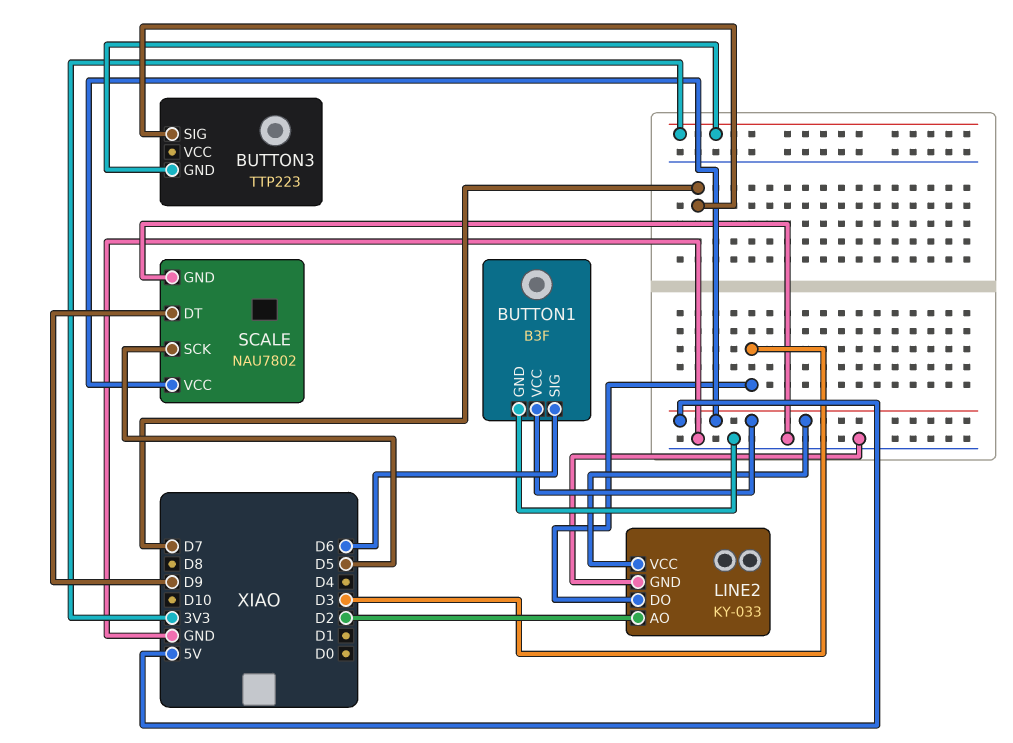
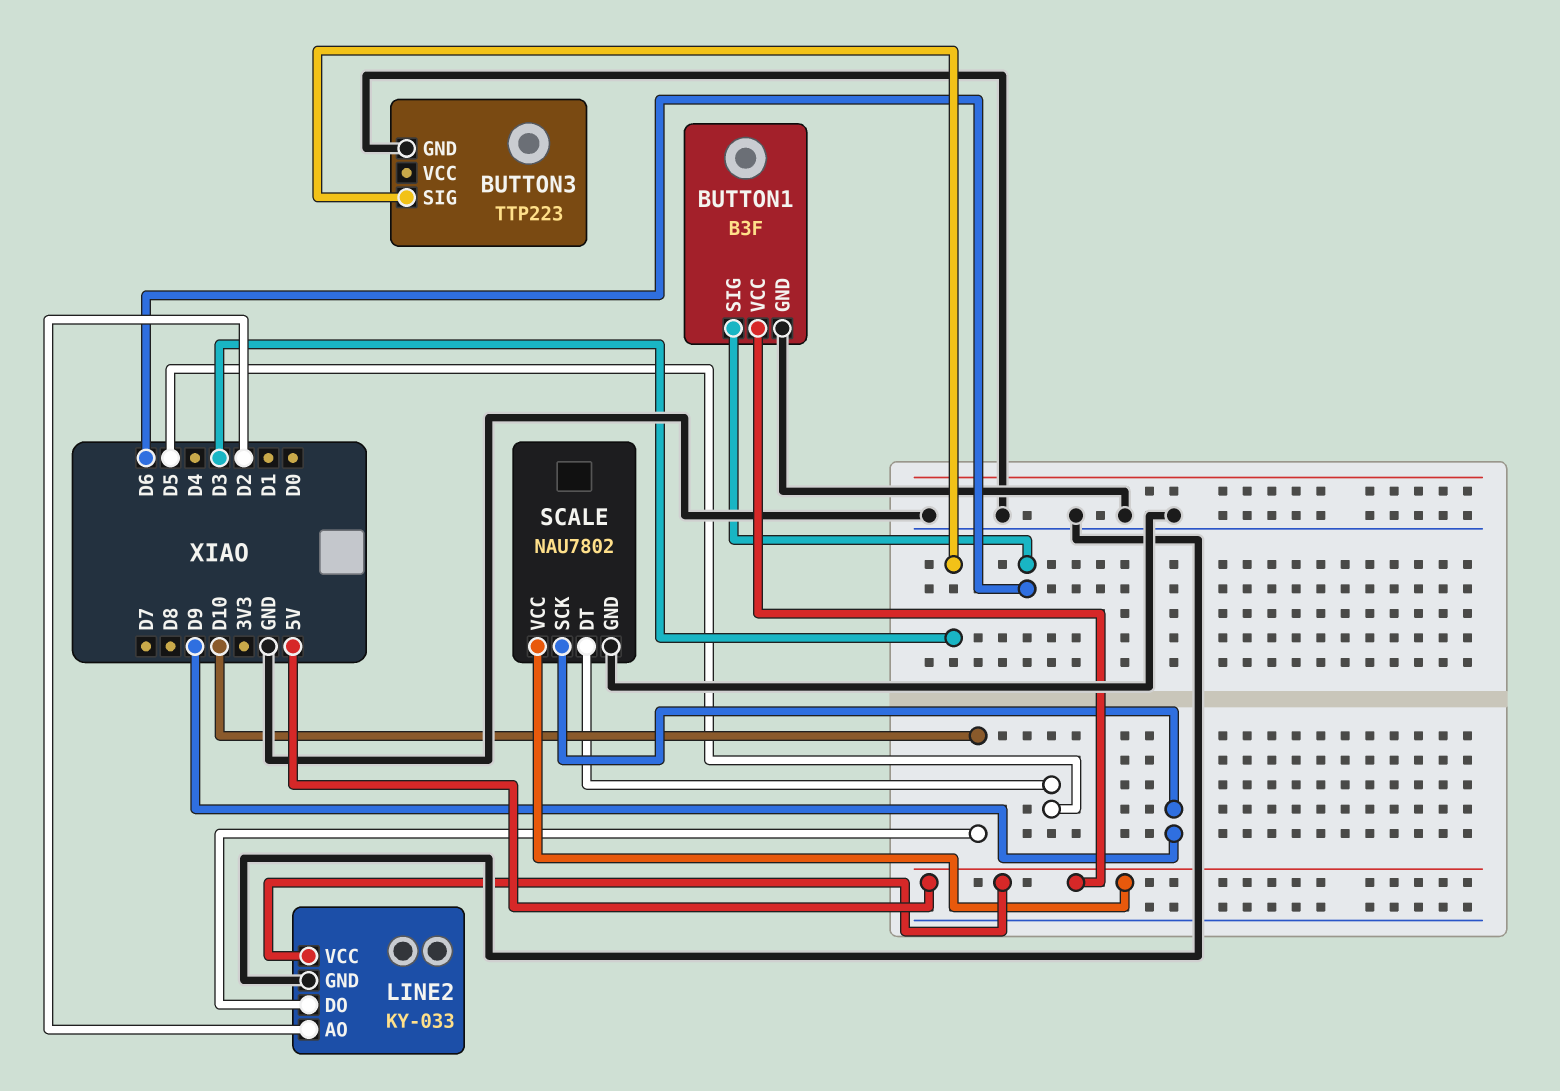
BUTTON3 pin GND: 3V3 -> GND
BUTTON3 pin SIG: D7 -> D3
LINE2 pin DO: D3 -> D10
SCALE pin DT: D9 -> D5
SCALE pin SCK: D5 -> D9

